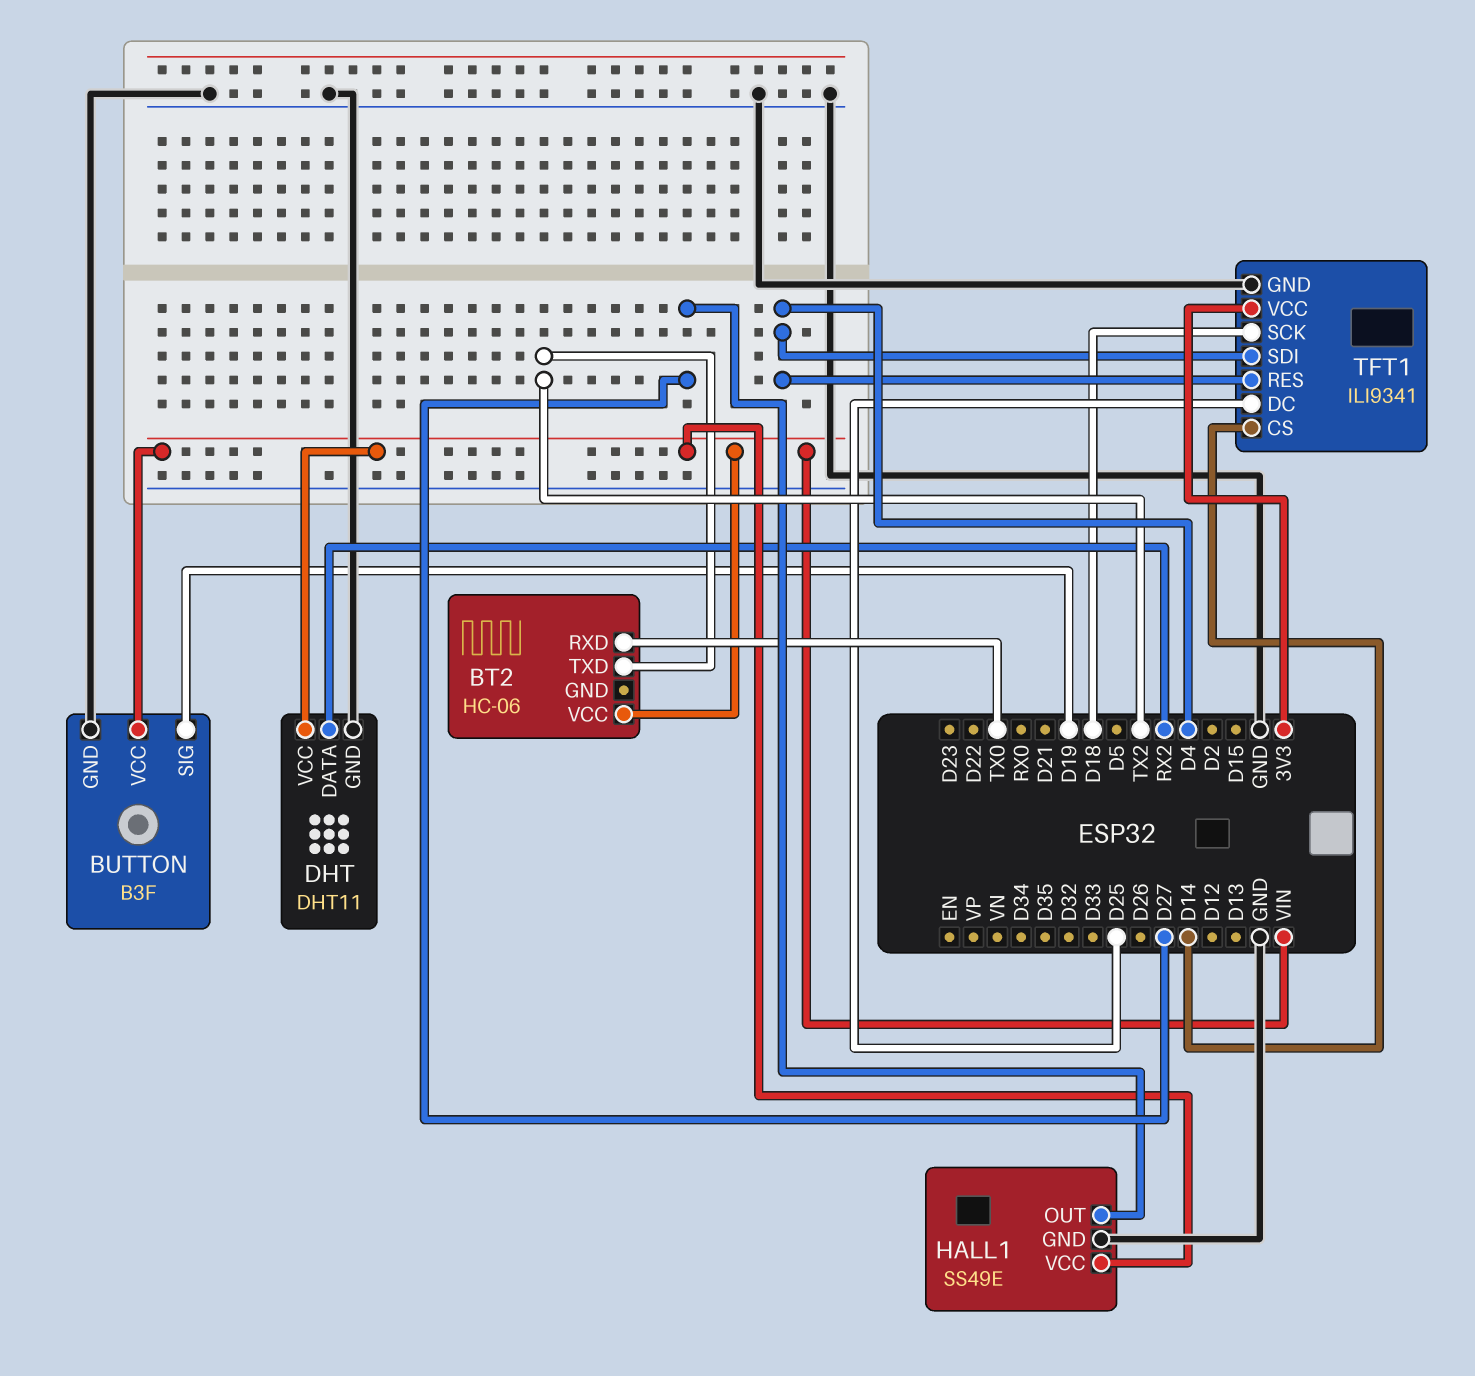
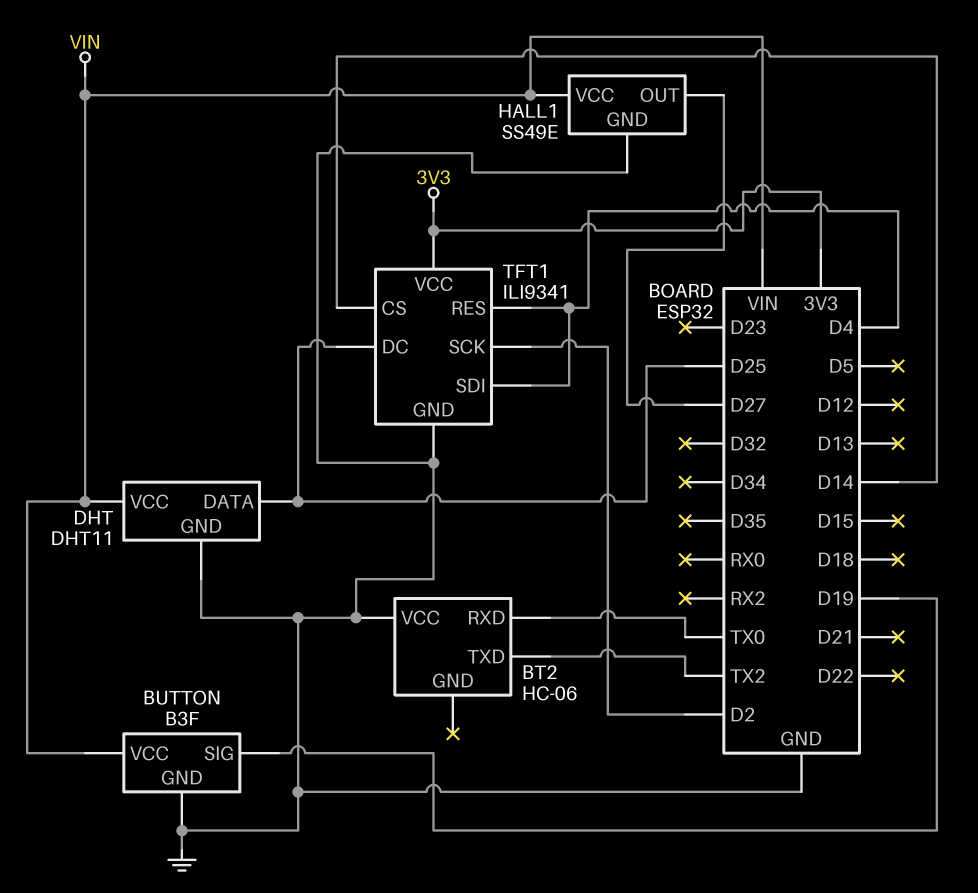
BT2 pin VCC: VIN -> GND
DHT pin DATA: RX2 -> D25
TFT1 pin SCK: D18 -> D2

